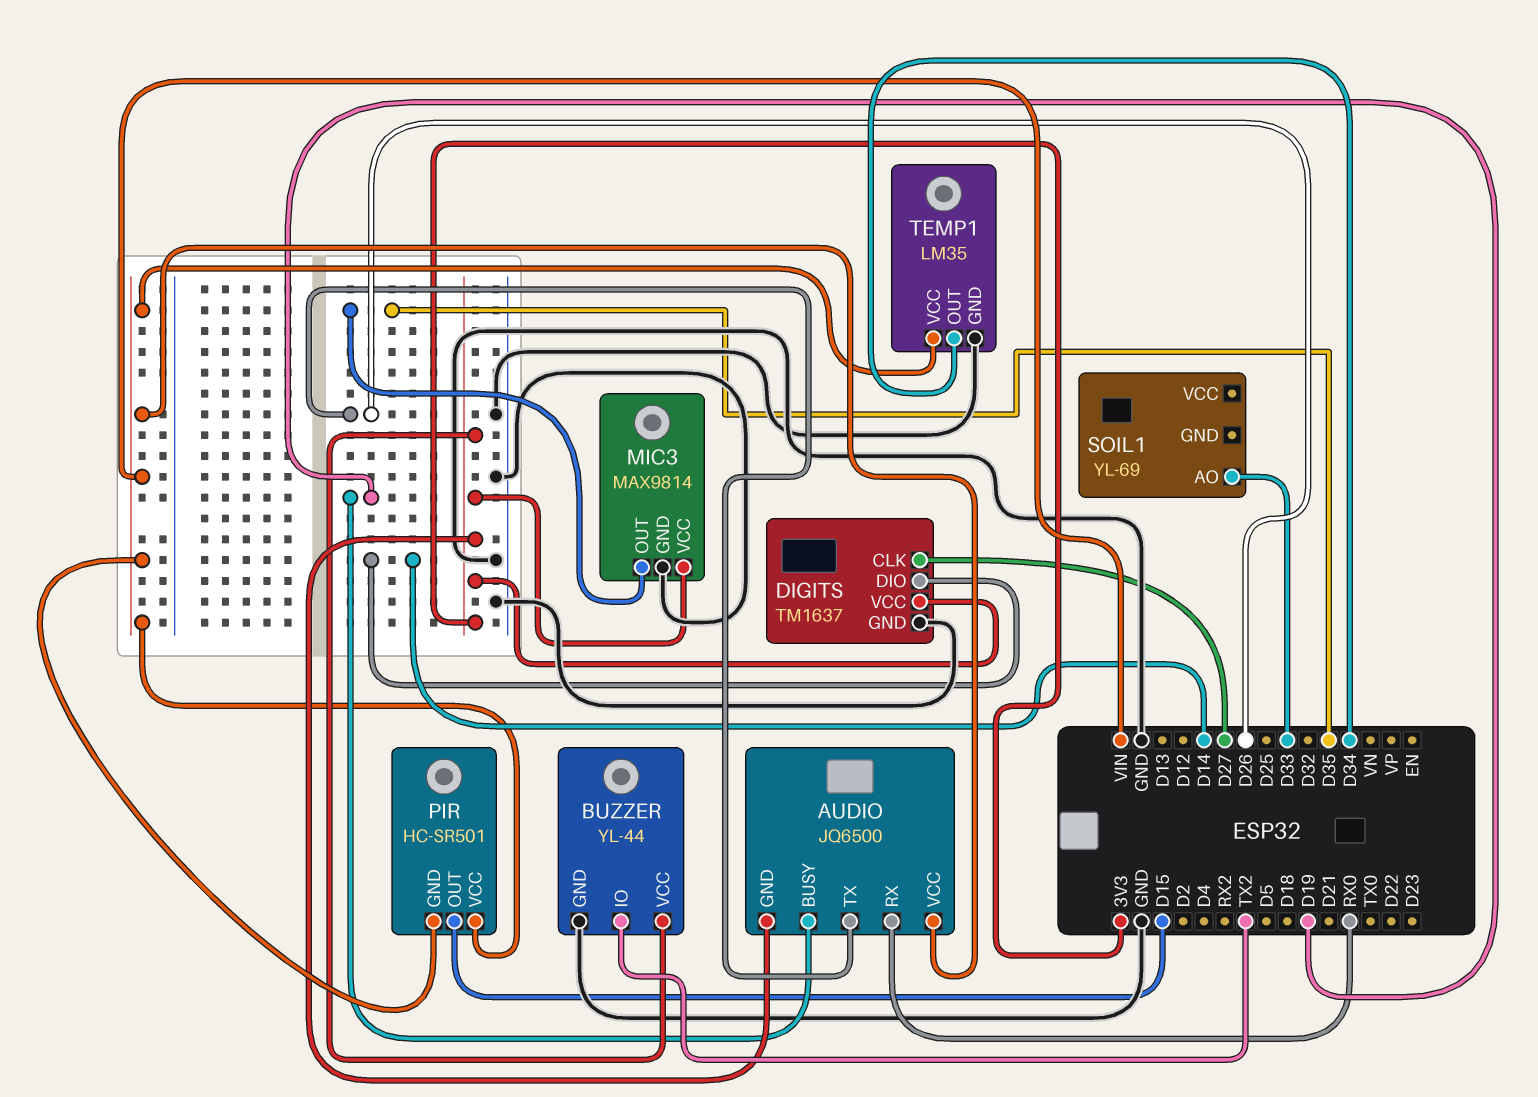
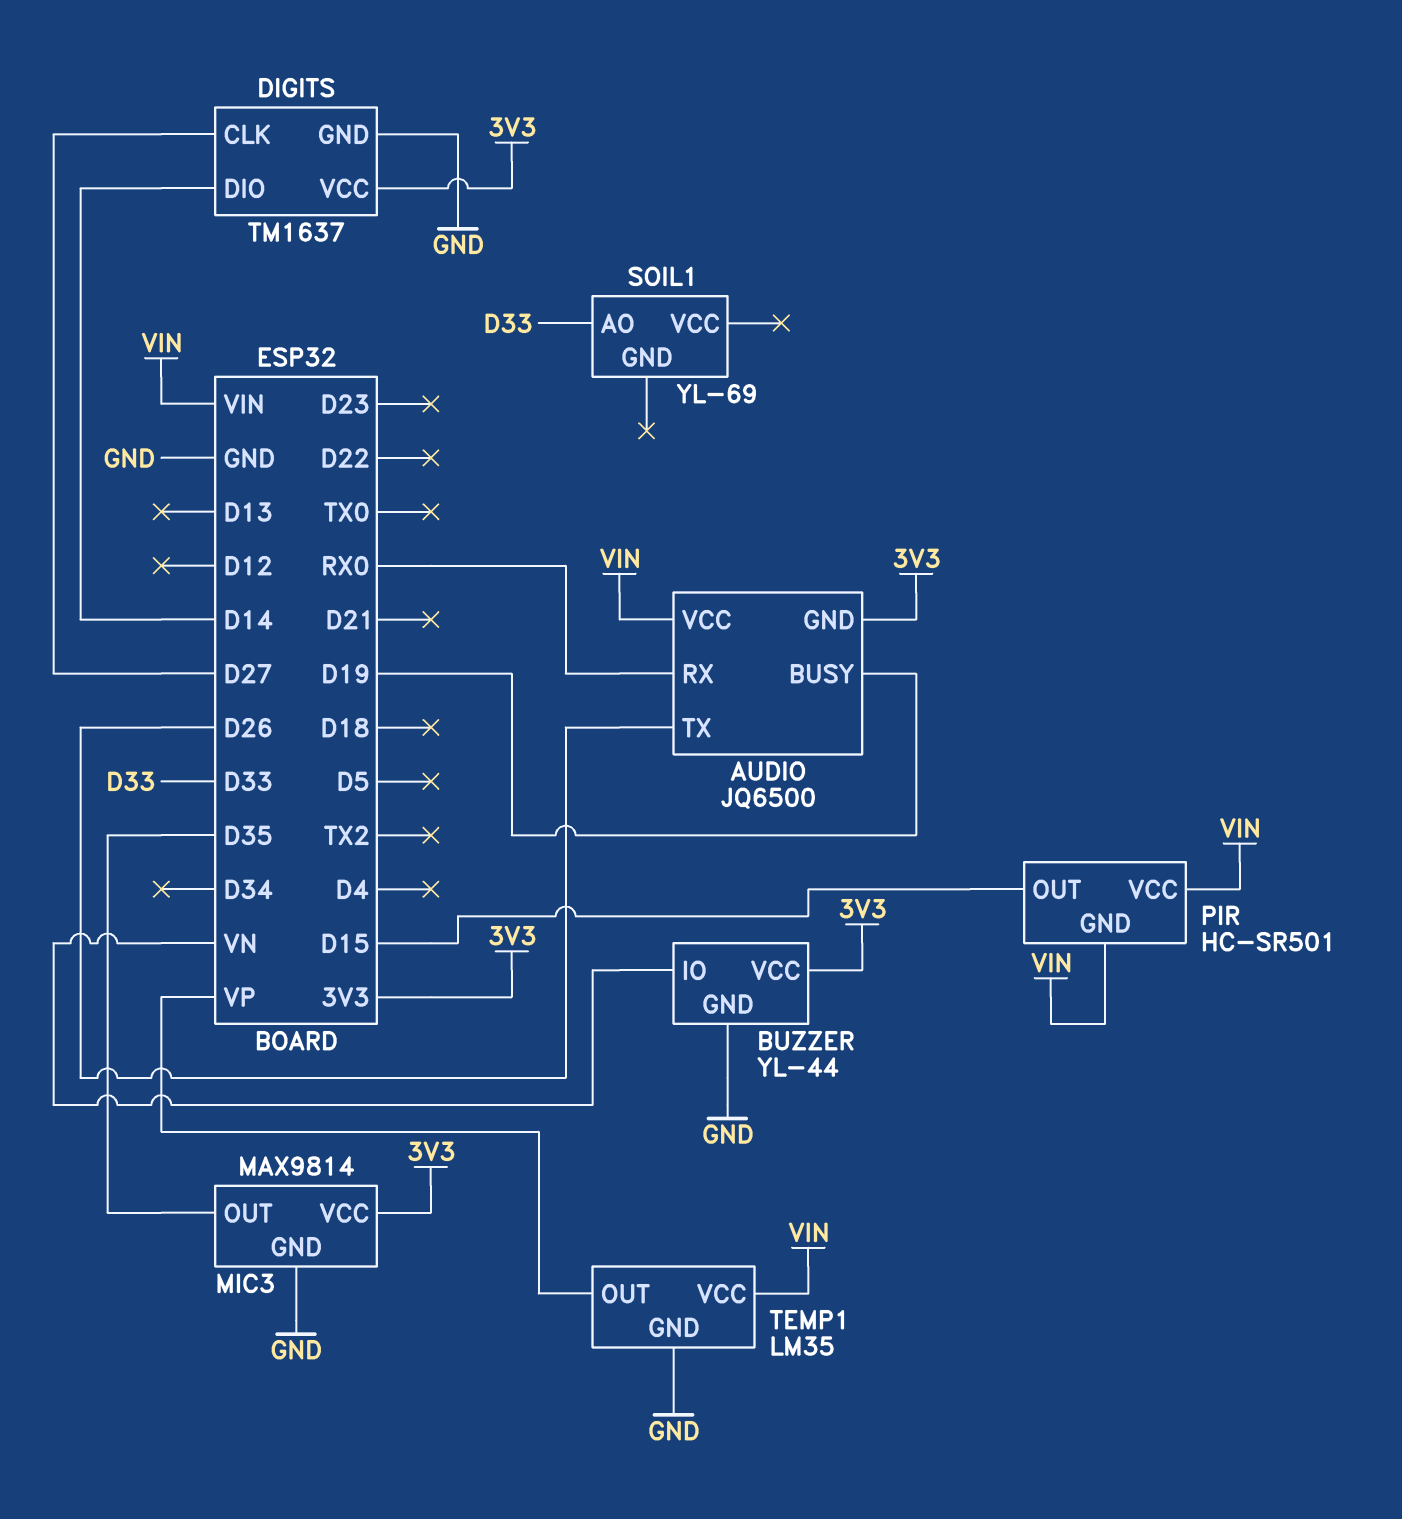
BUZZER pin IO: TX2 -> VN
TEMP1 pin OUT: D34 -> VP

